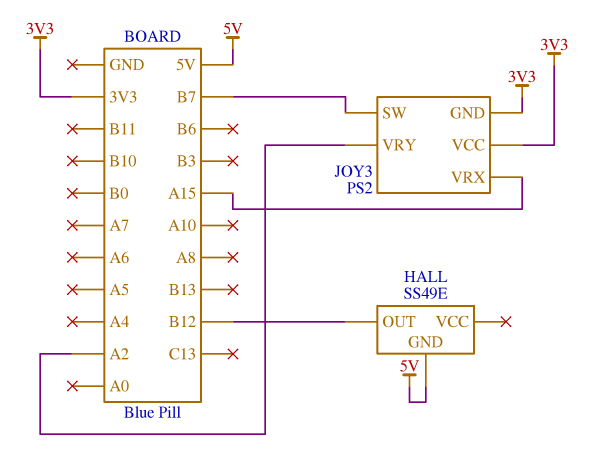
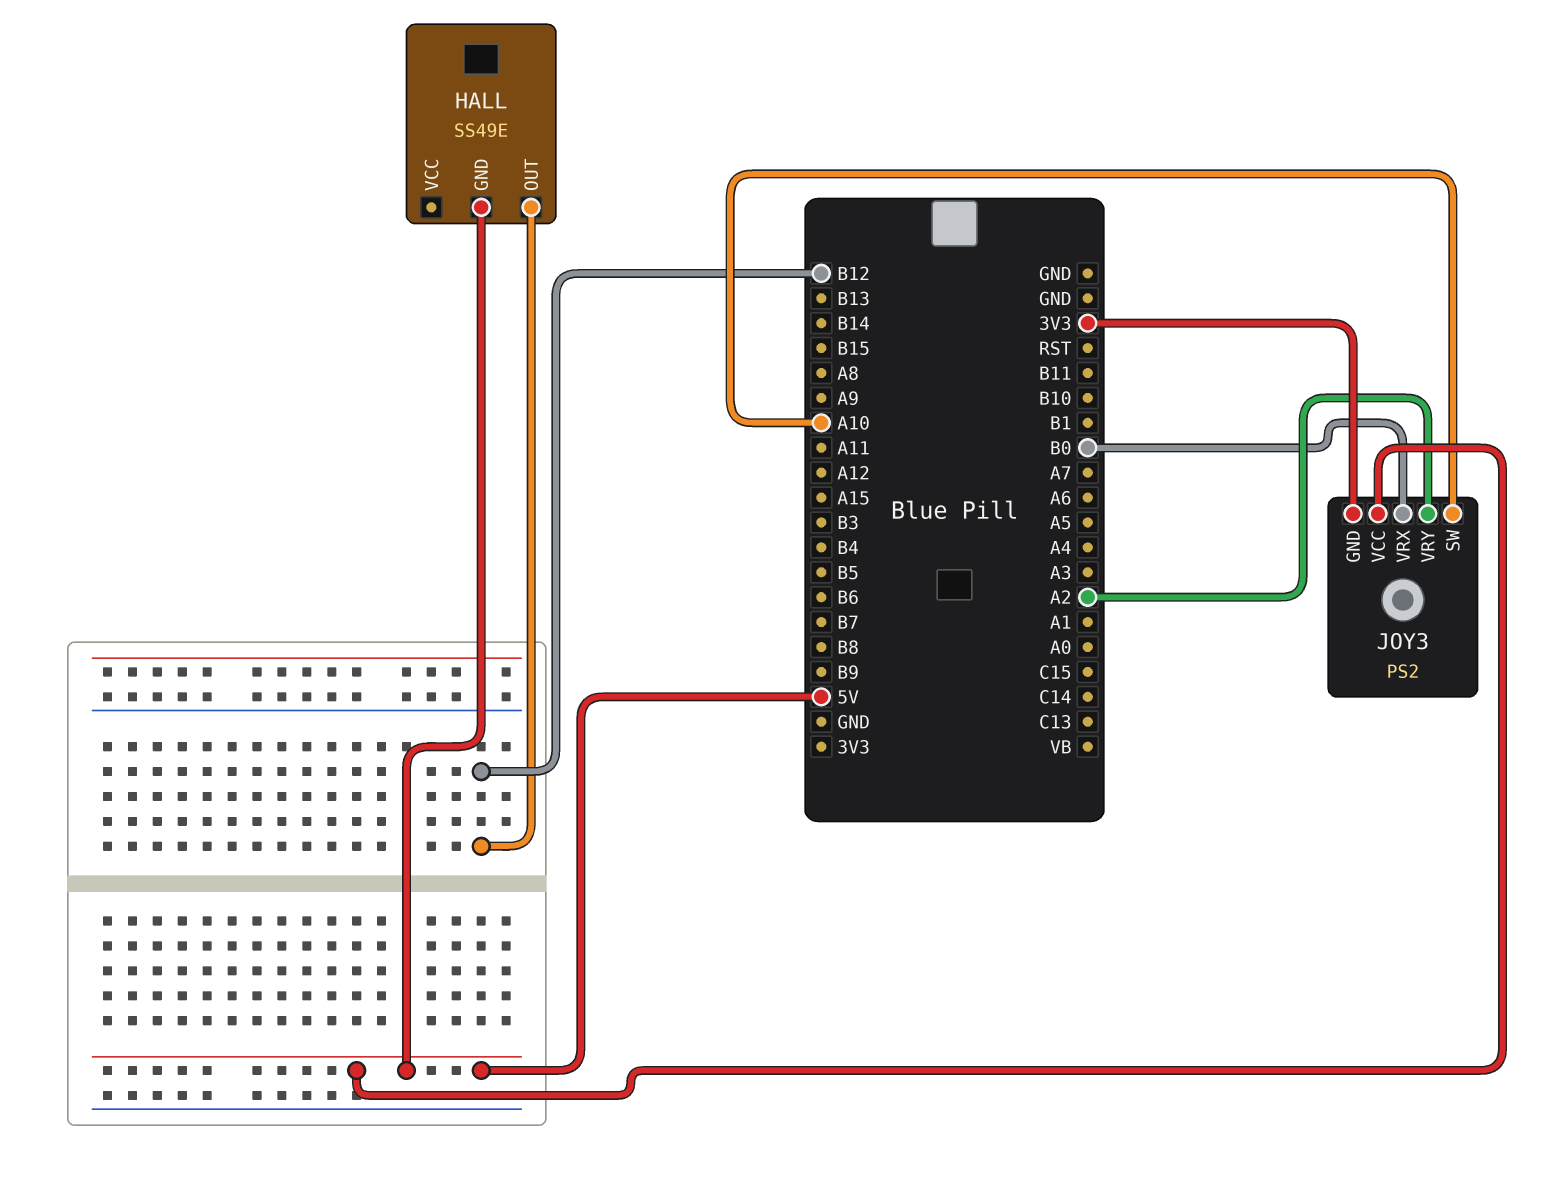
JOY3 pin SW: B7 -> A10
JOY3 pin VCC: 3V3 -> 5V
JOY3 pin VRX: A15 -> B0

